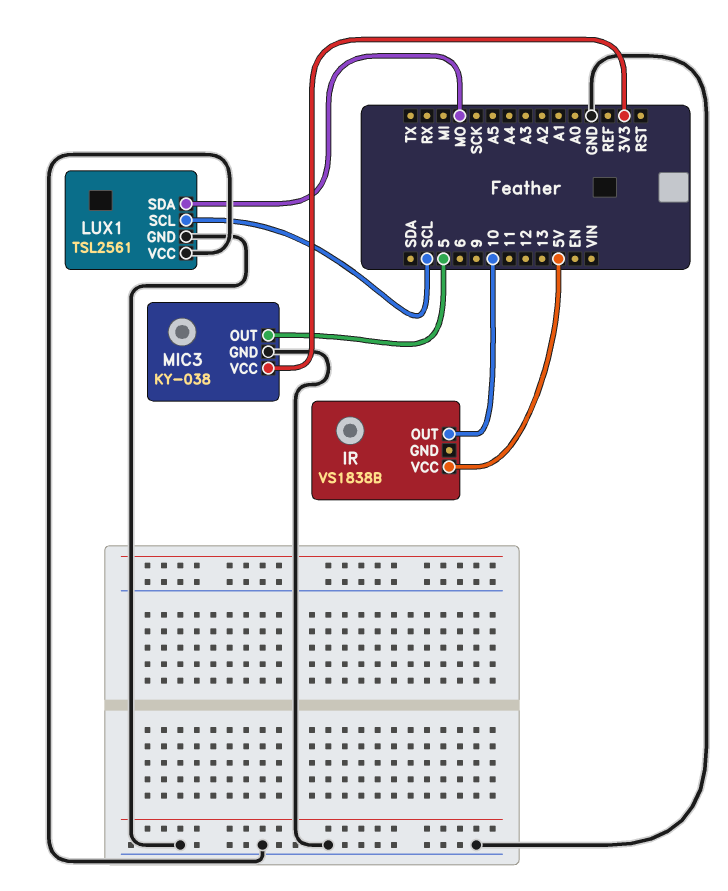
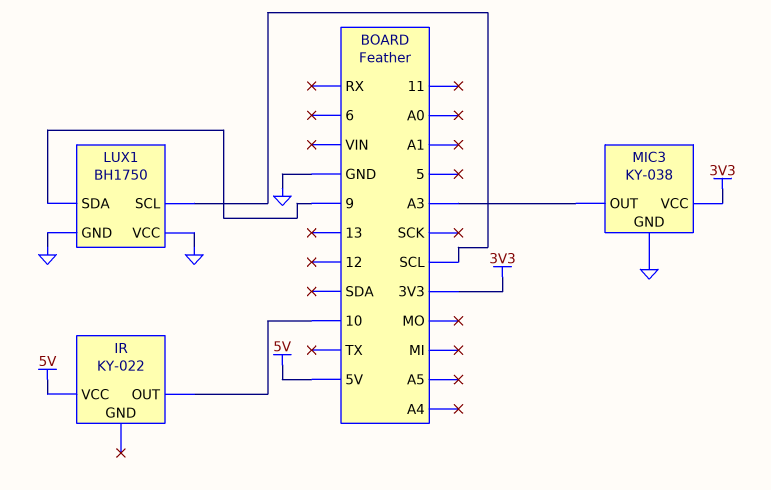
IR: VS1838B -> KY-022
LUX1: TSL2561 -> BH1750
LUX1 pin SDA: MO -> 9
MIC3 pin OUT: 5 -> A3

